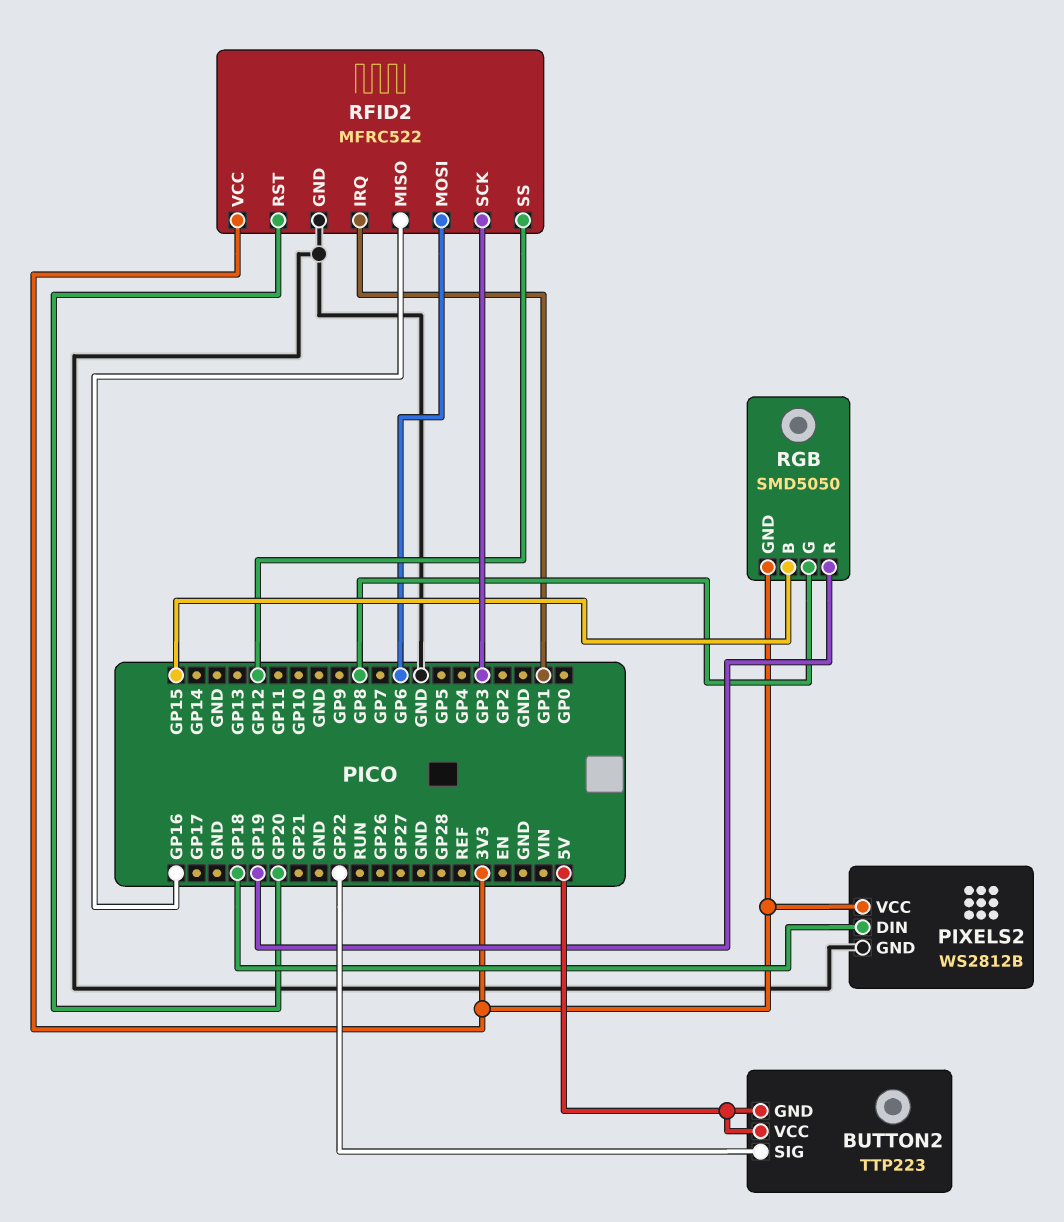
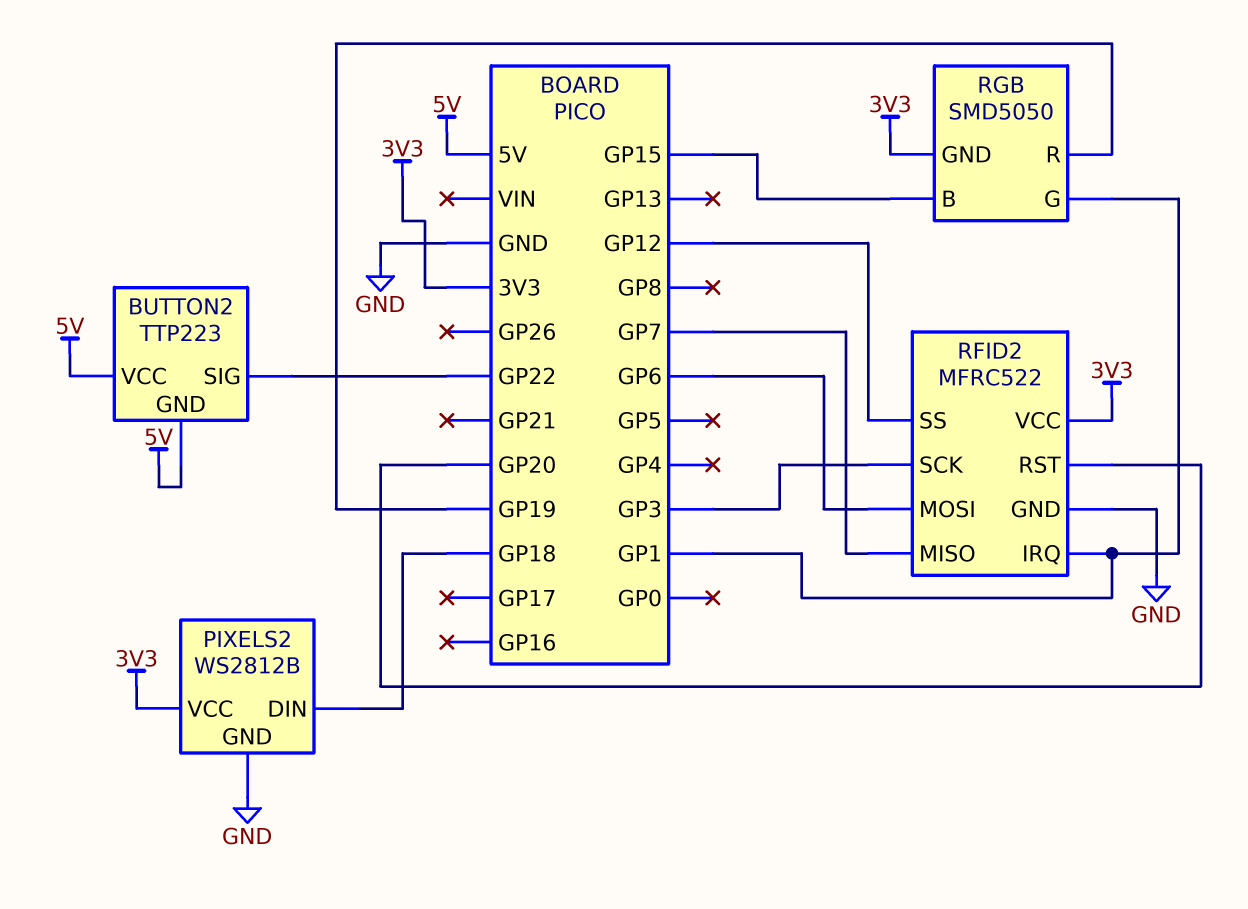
RFID2 pin MISO: GP16 -> GP7
RGB pin G: GP8 -> GP1

